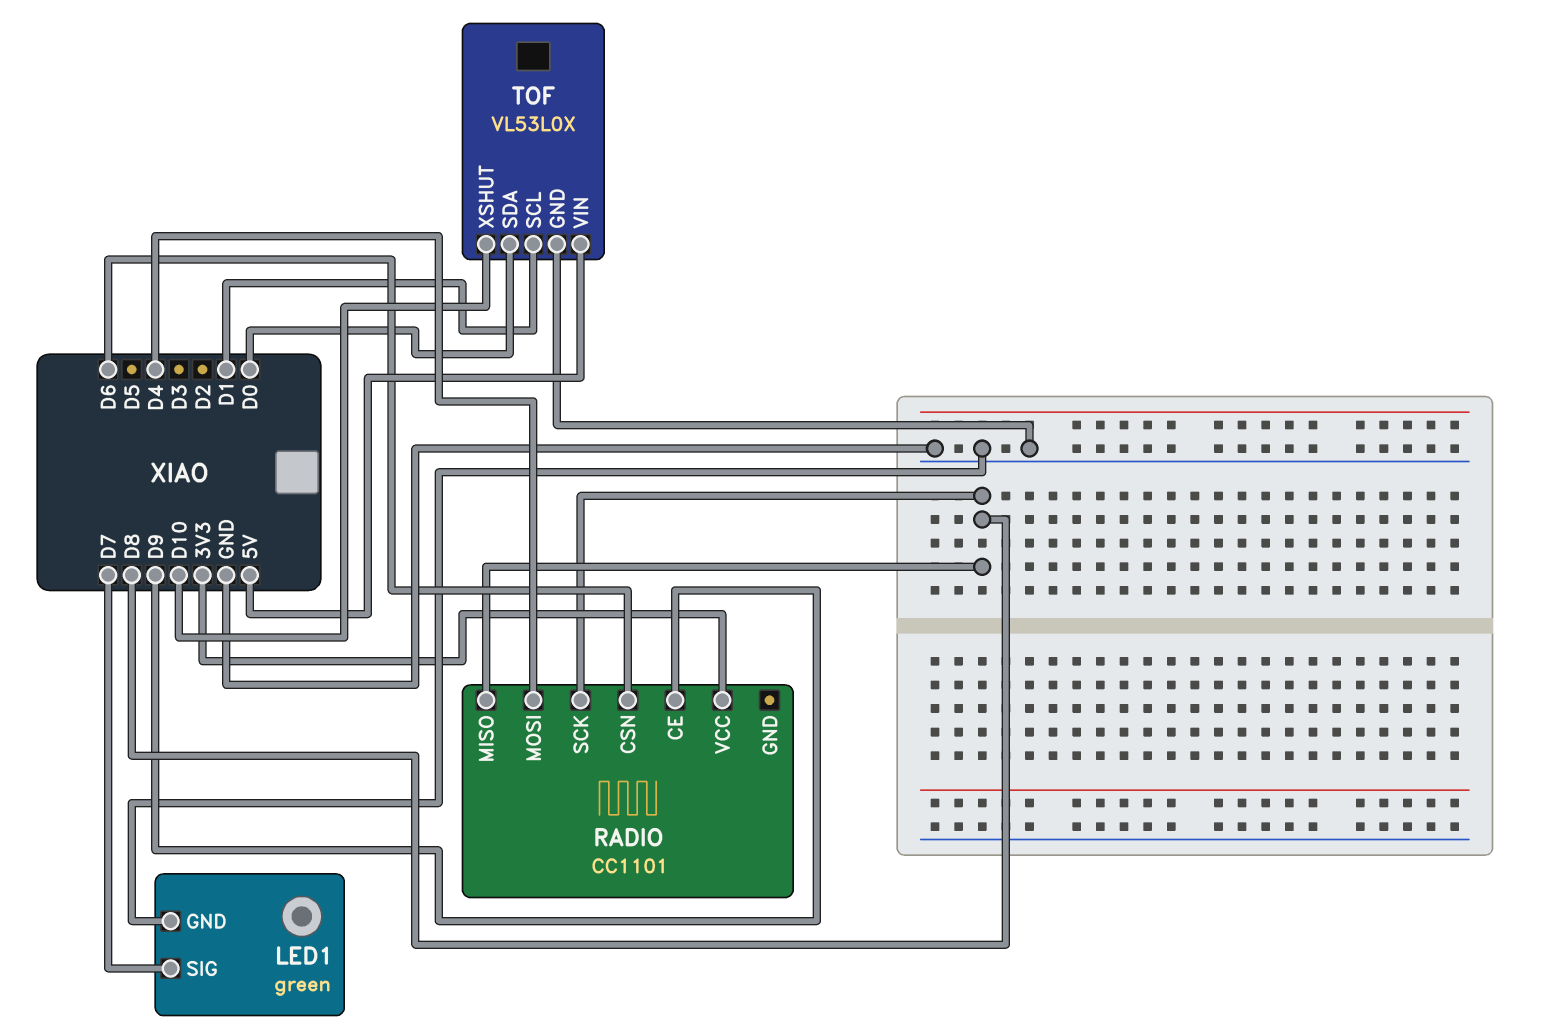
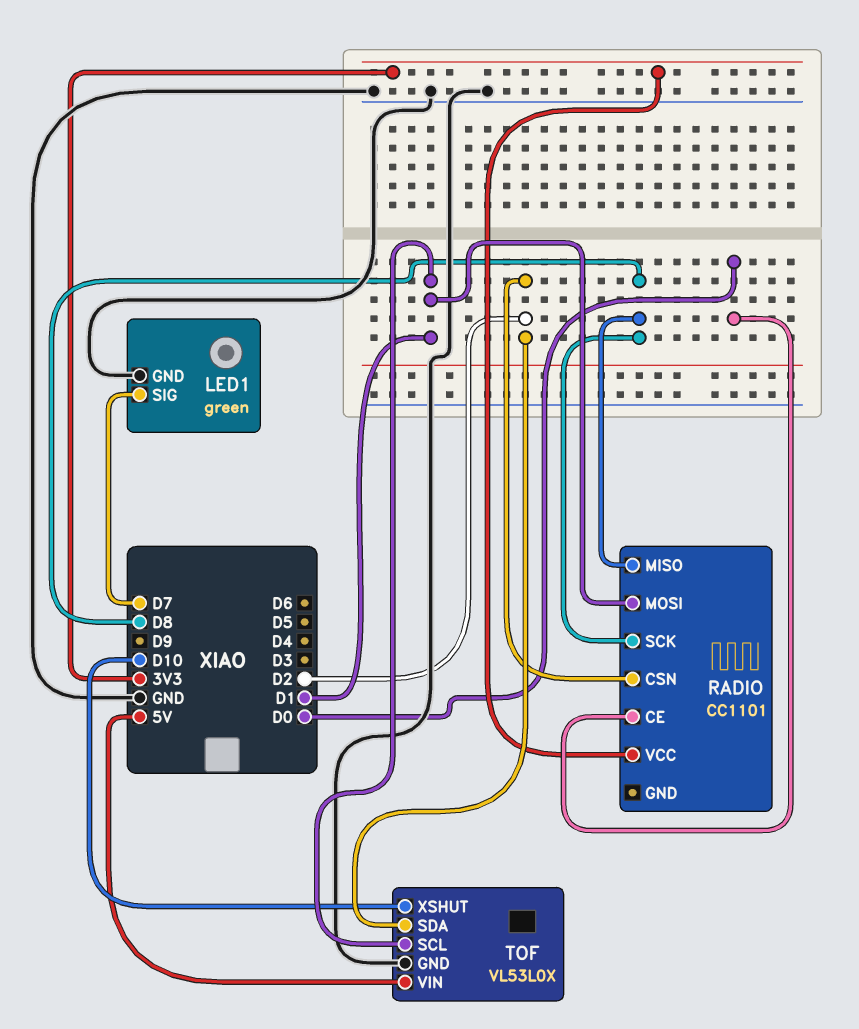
RADIO pin CE: D9 -> D0
RADIO pin CSN: D6 -> D2
RADIO pin MOSI: D4 -> D1
TOF pin SDA: D0 -> D2

